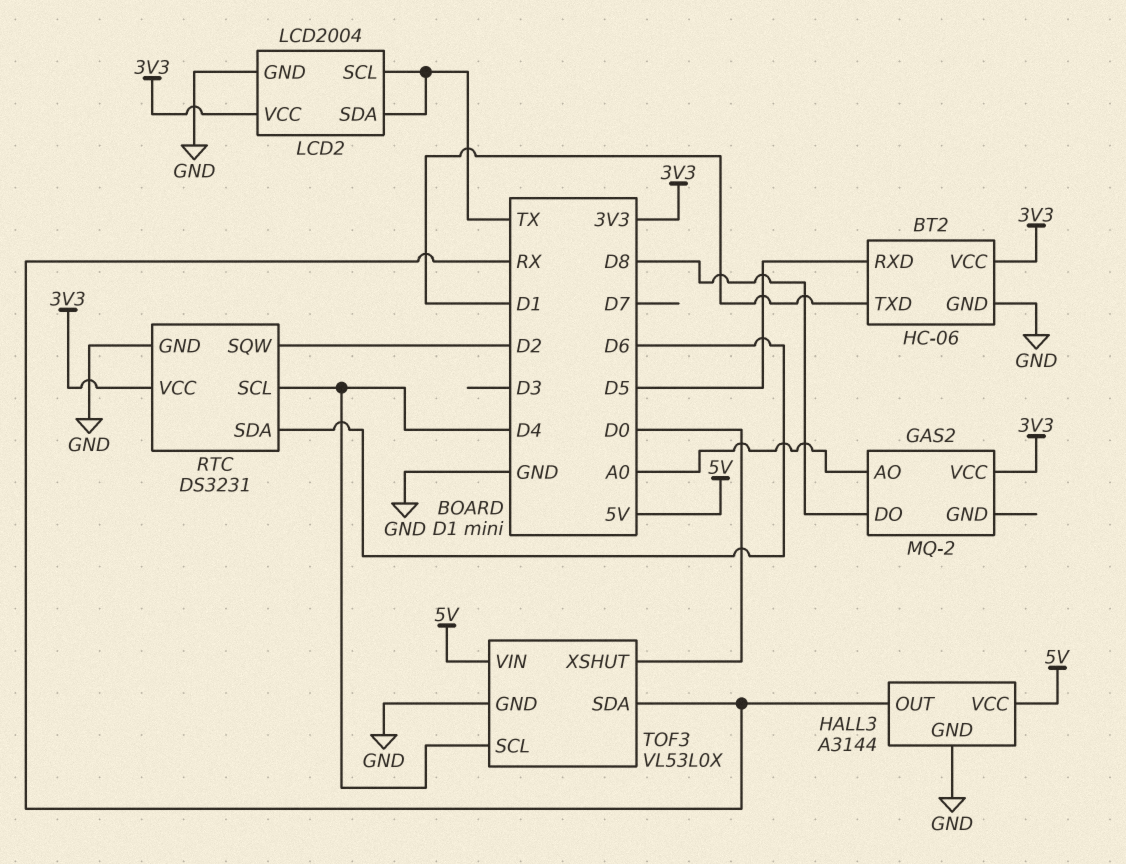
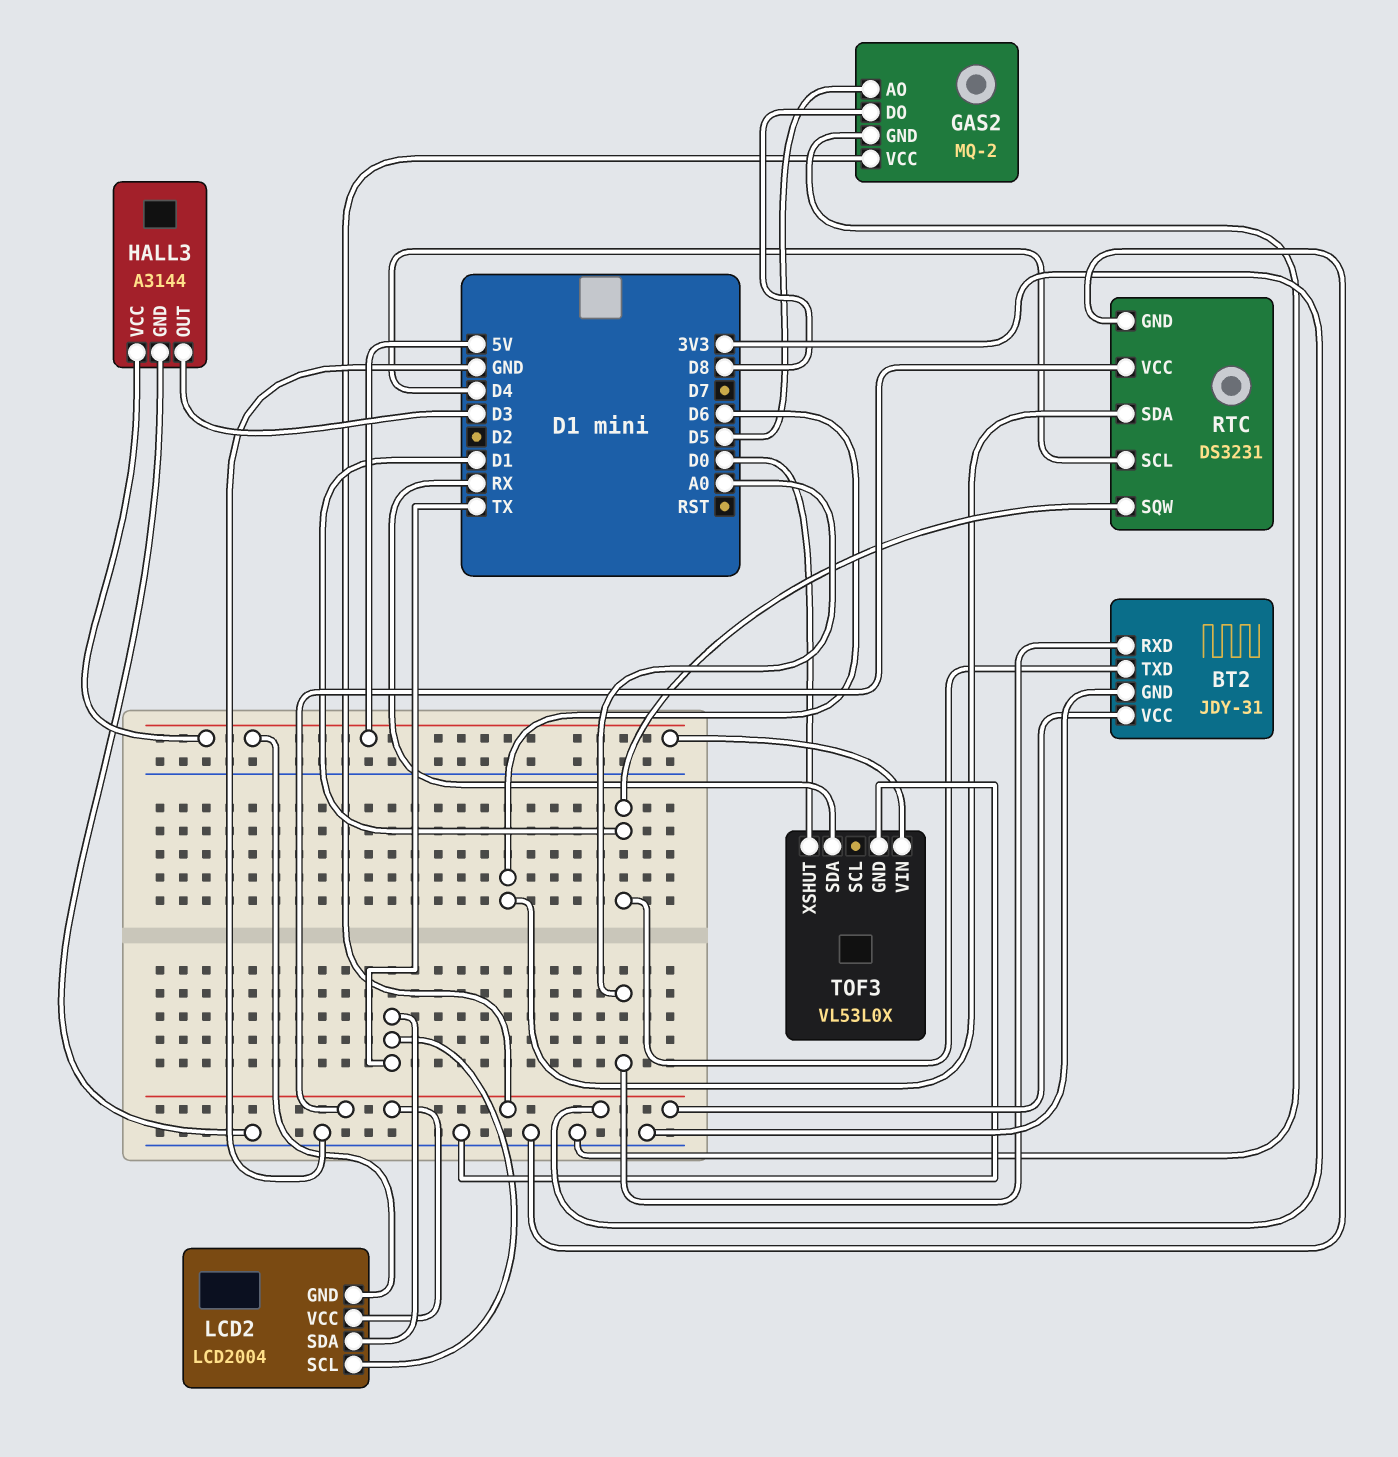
BT2: HC-06 -> JDY-31
BT2 pin RXD: D5 -> A0
GAS2 pin AO: A0 -> D5
GAS2 pin GND: none -> GND
HALL3 pin OUT: RX -> D3
LCD2 pin GND: GND -> 5V
RTC pin SQW: D2 -> D1
TOF3 pin SCL: D4 -> none

